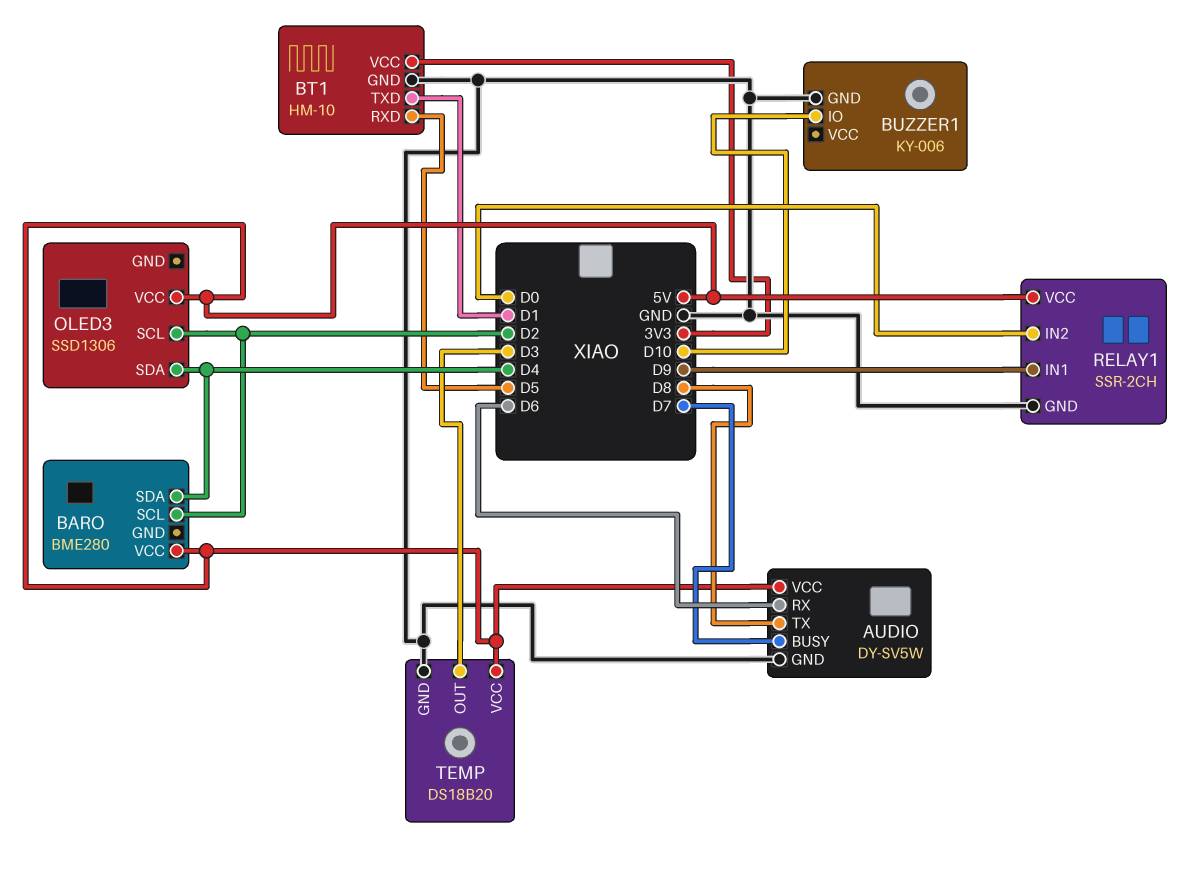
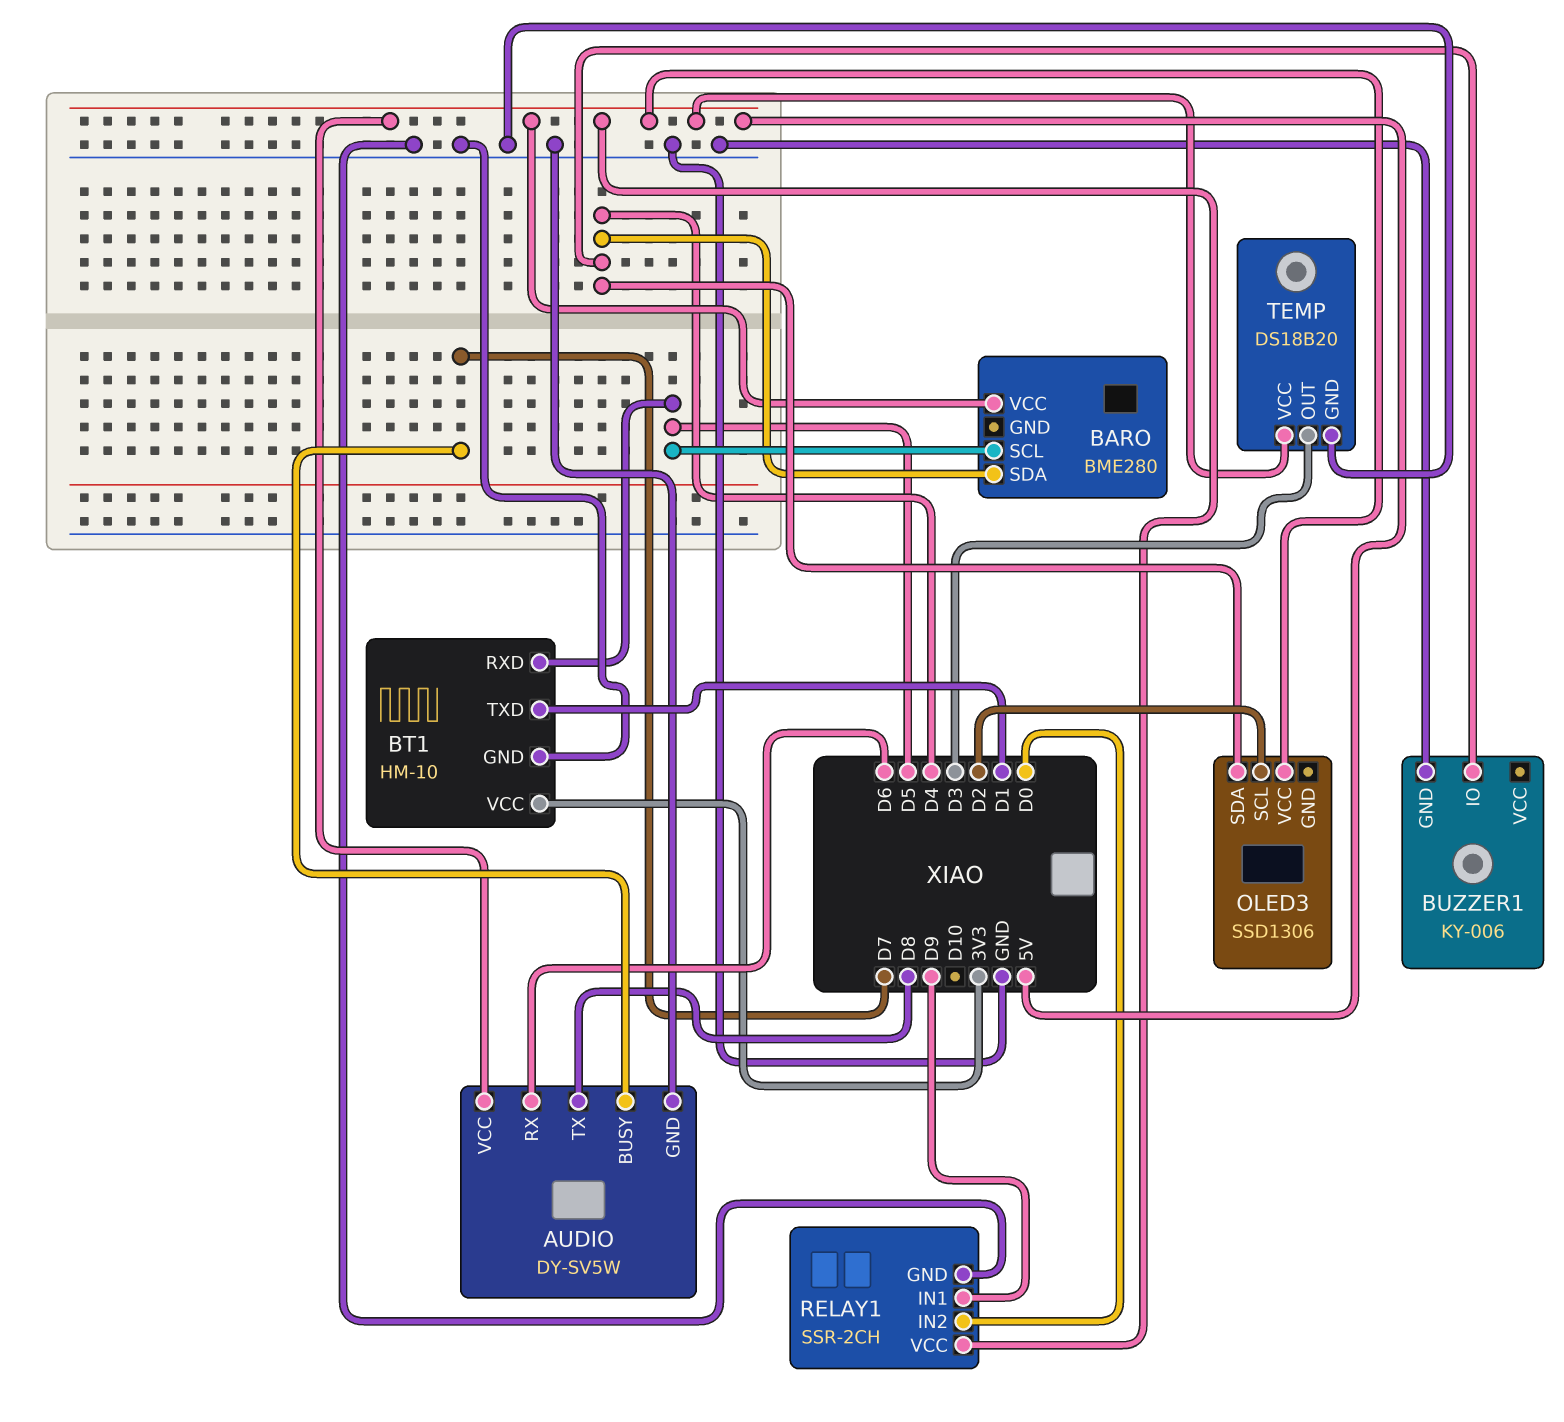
BARO pin SCL: D2 -> D5
BUZZER1 pin IO: D10 -> D4

